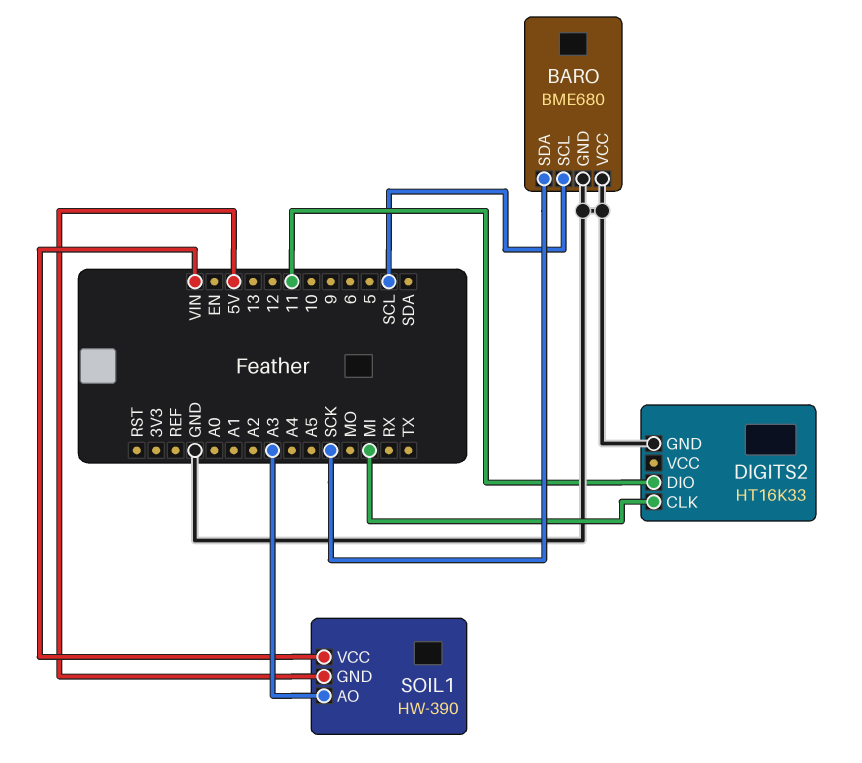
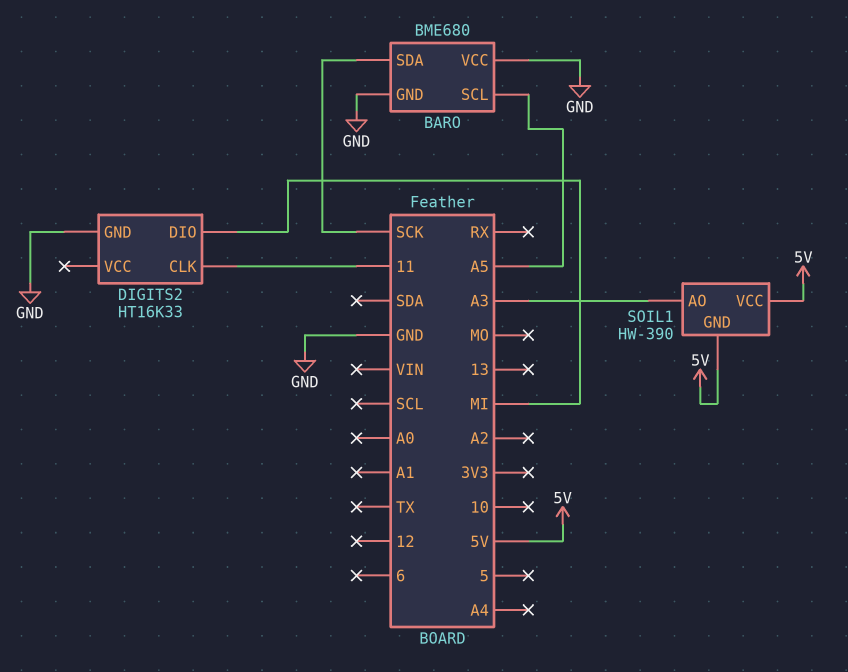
BARO pin SCL: SCL -> A5
DIGITS2 pin CLK: MI -> 11
DIGITS2 pin DIO: 11 -> MI
SOIL1 pin VCC: VIN -> 5V

